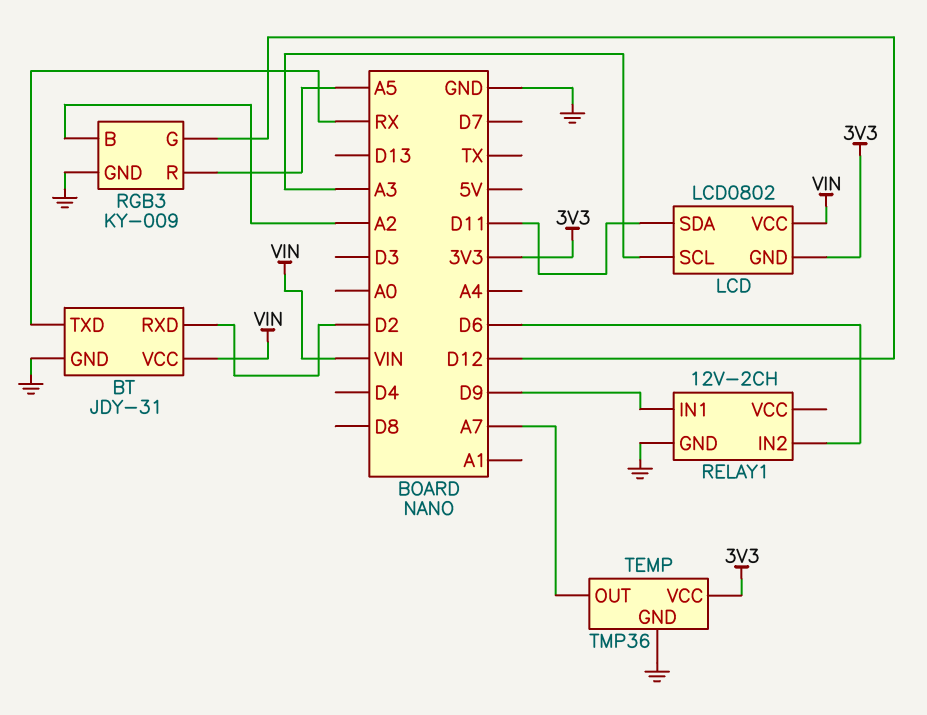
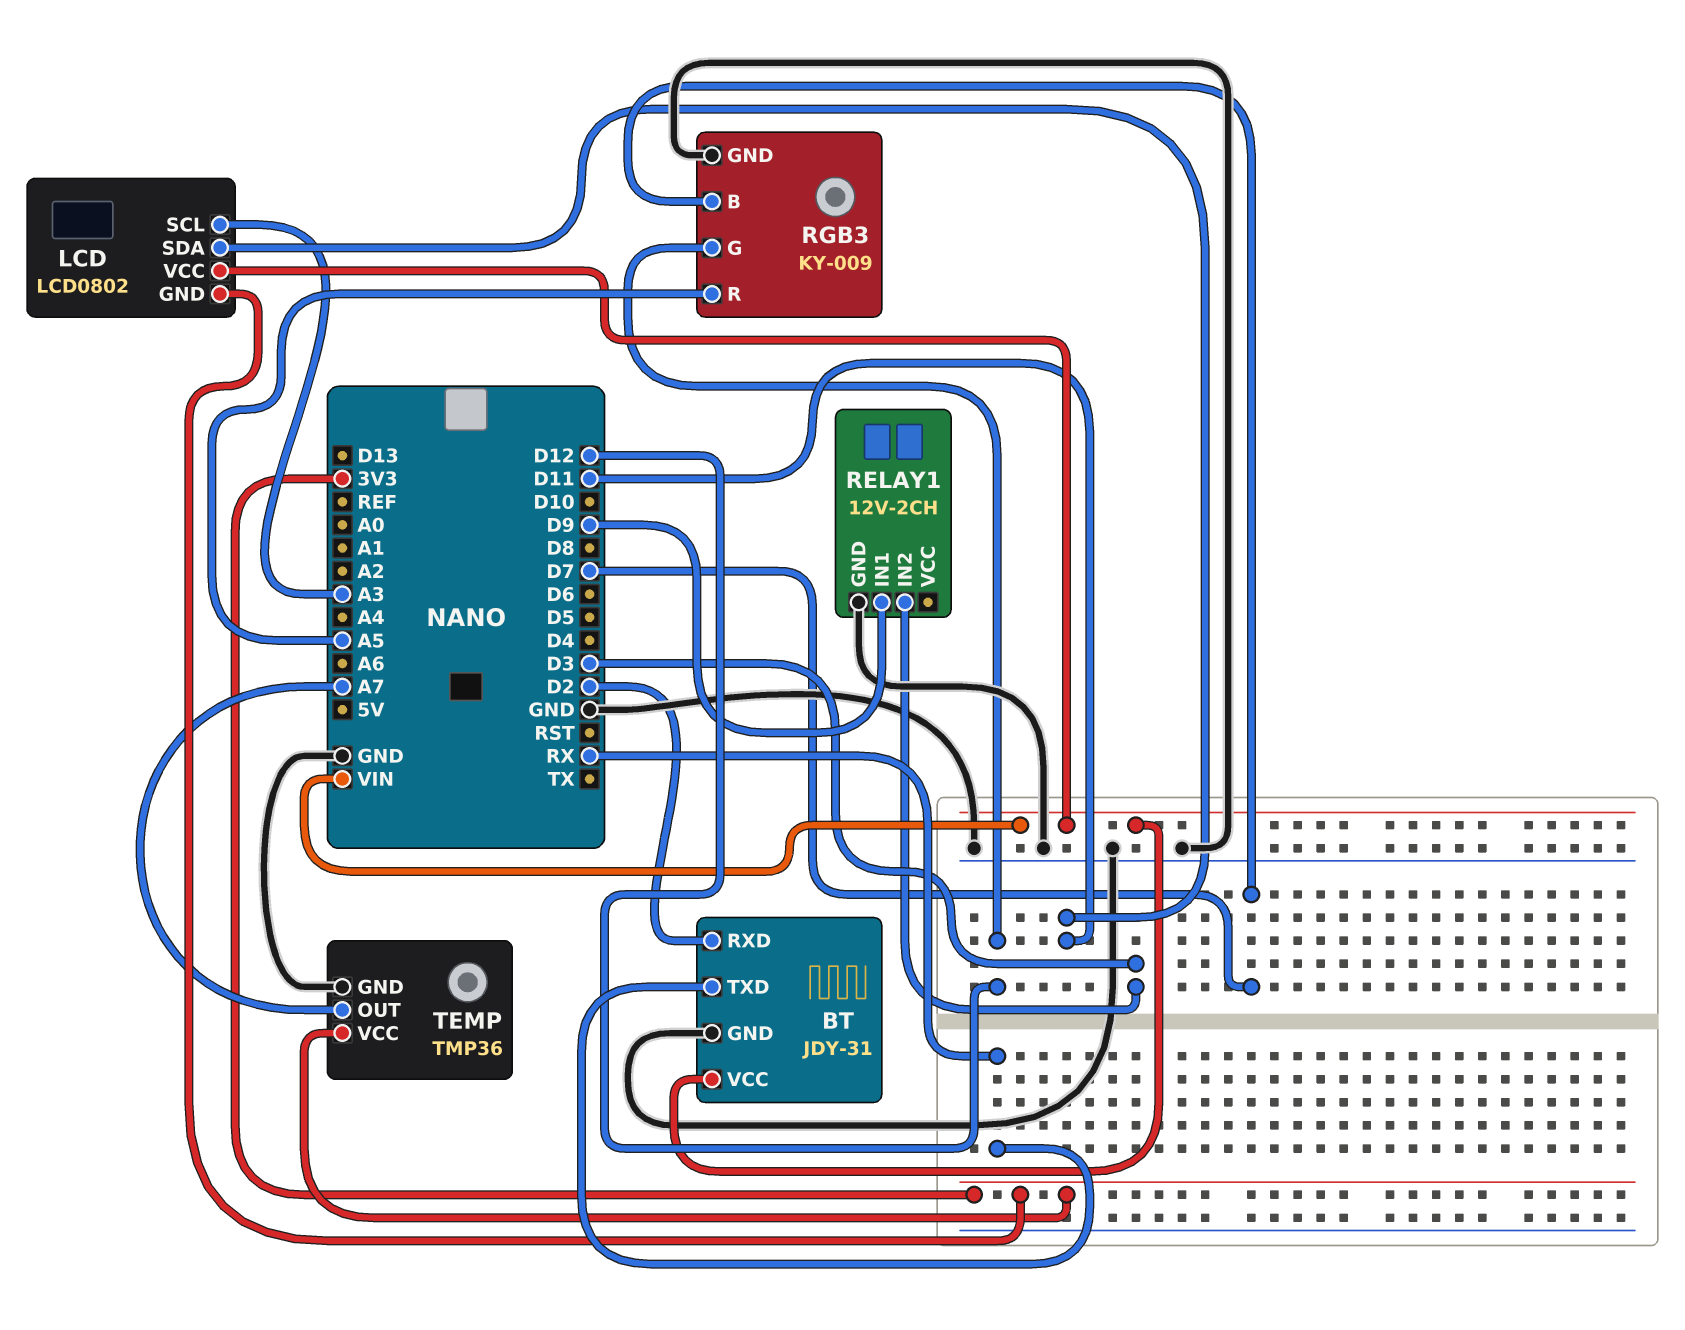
RELAY1 pin IN2: D6 -> D3
RGB3 pin B: A2 -> D7

